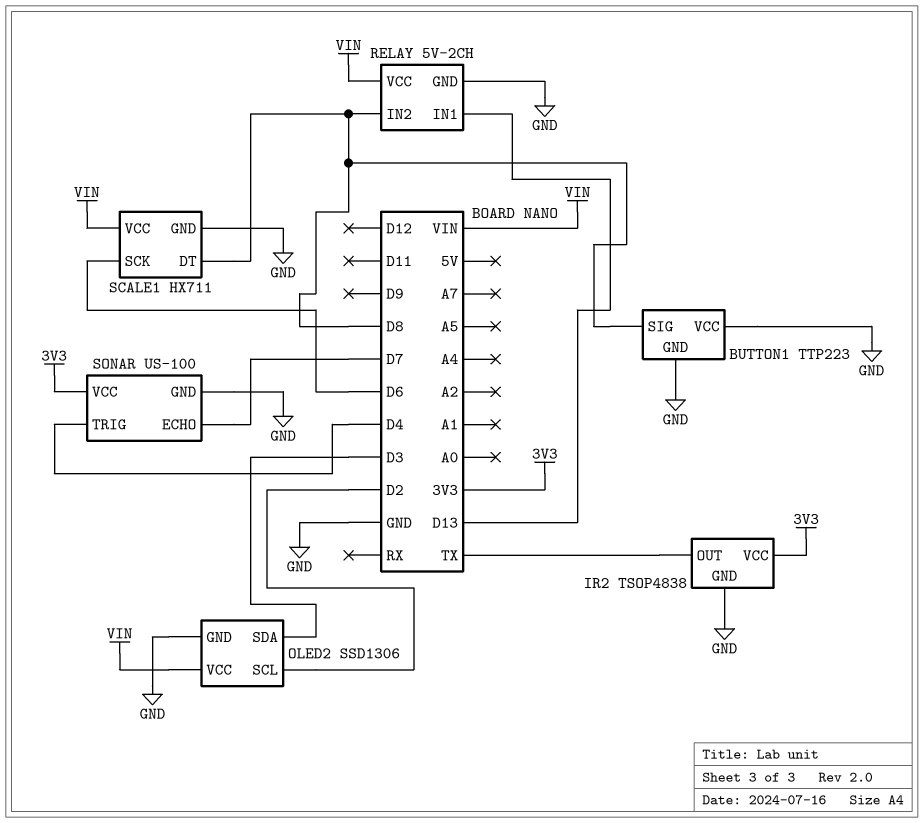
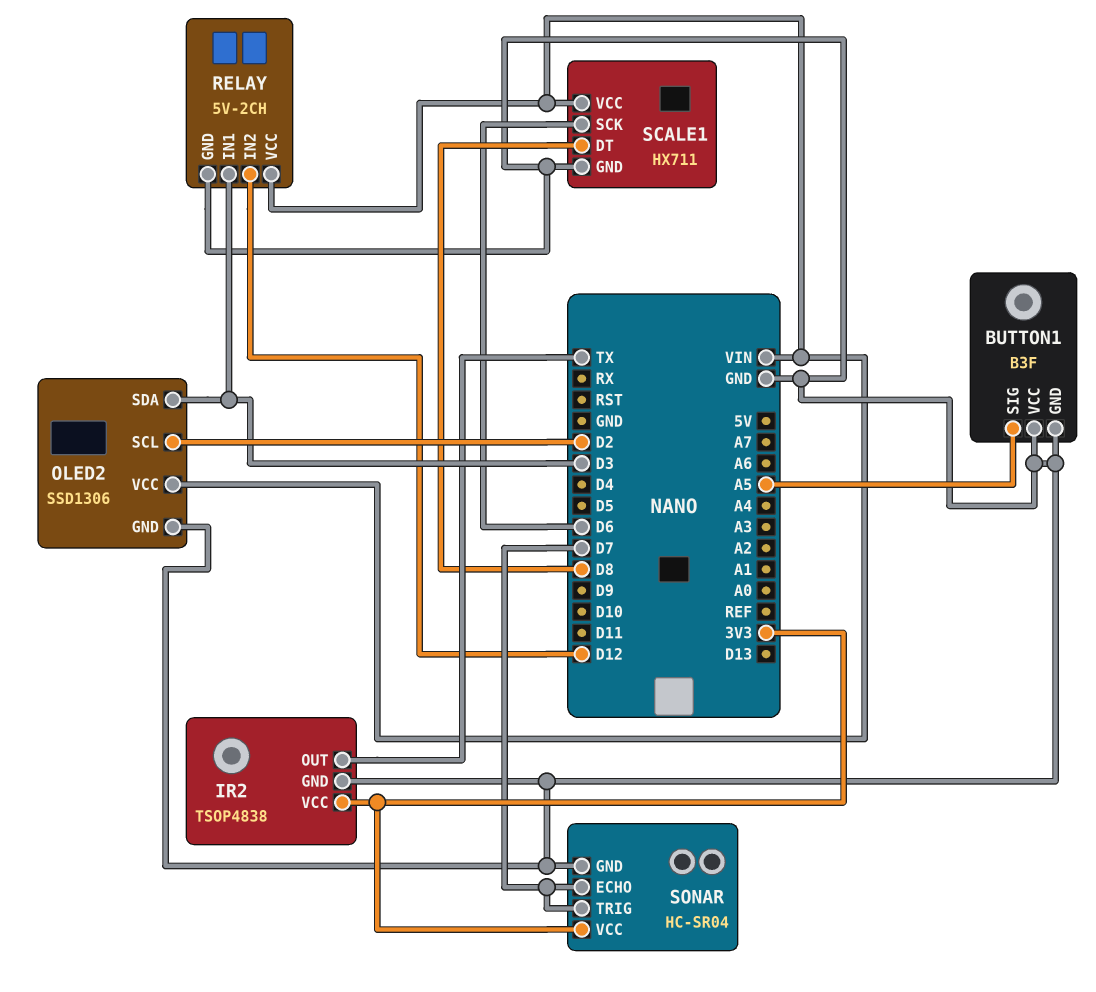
BUTTON1: TTP223 -> B3F
BUTTON1 pin SIG: D8 -> A5
RELAY pin IN1: D13 -> D3
RELAY pin IN2: D8 -> D12
SONAR: US-100 -> HC-SR04
SONAR pin TRIG: D4 -> D7

